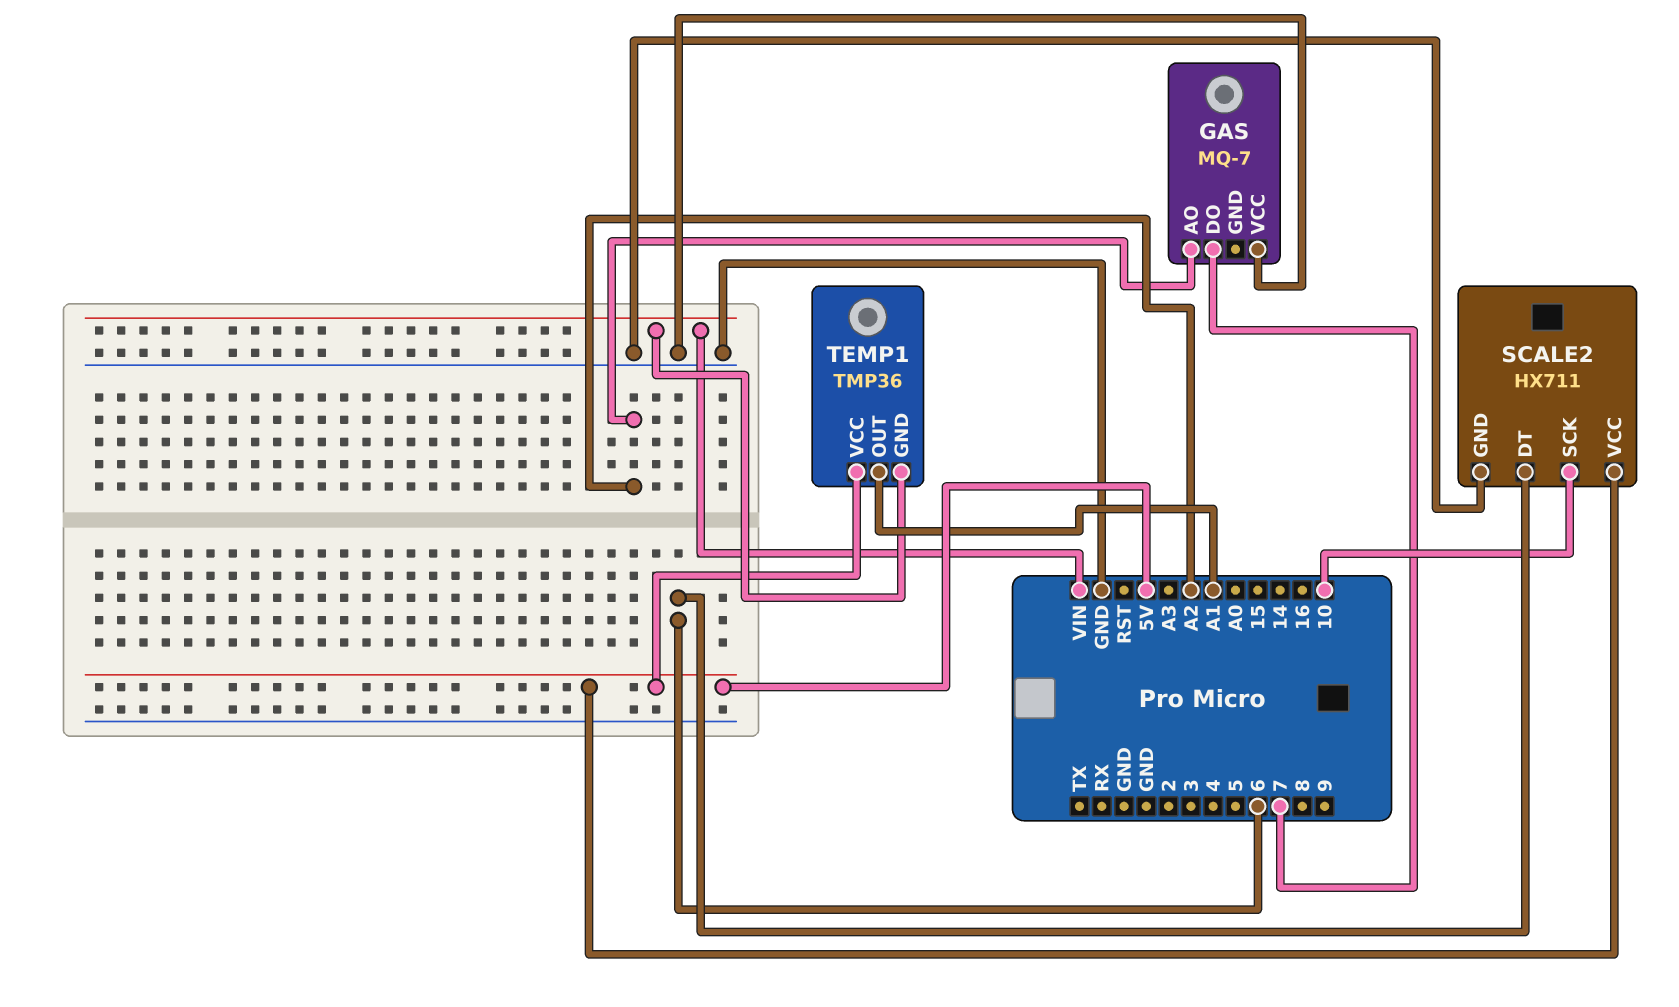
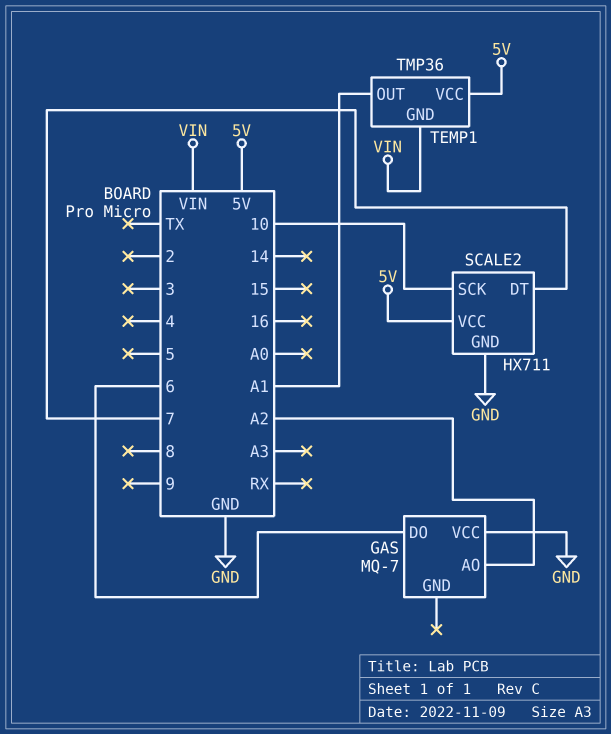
GAS pin DO: 7 -> 6
SCALE2 pin DT: 6 -> 7

